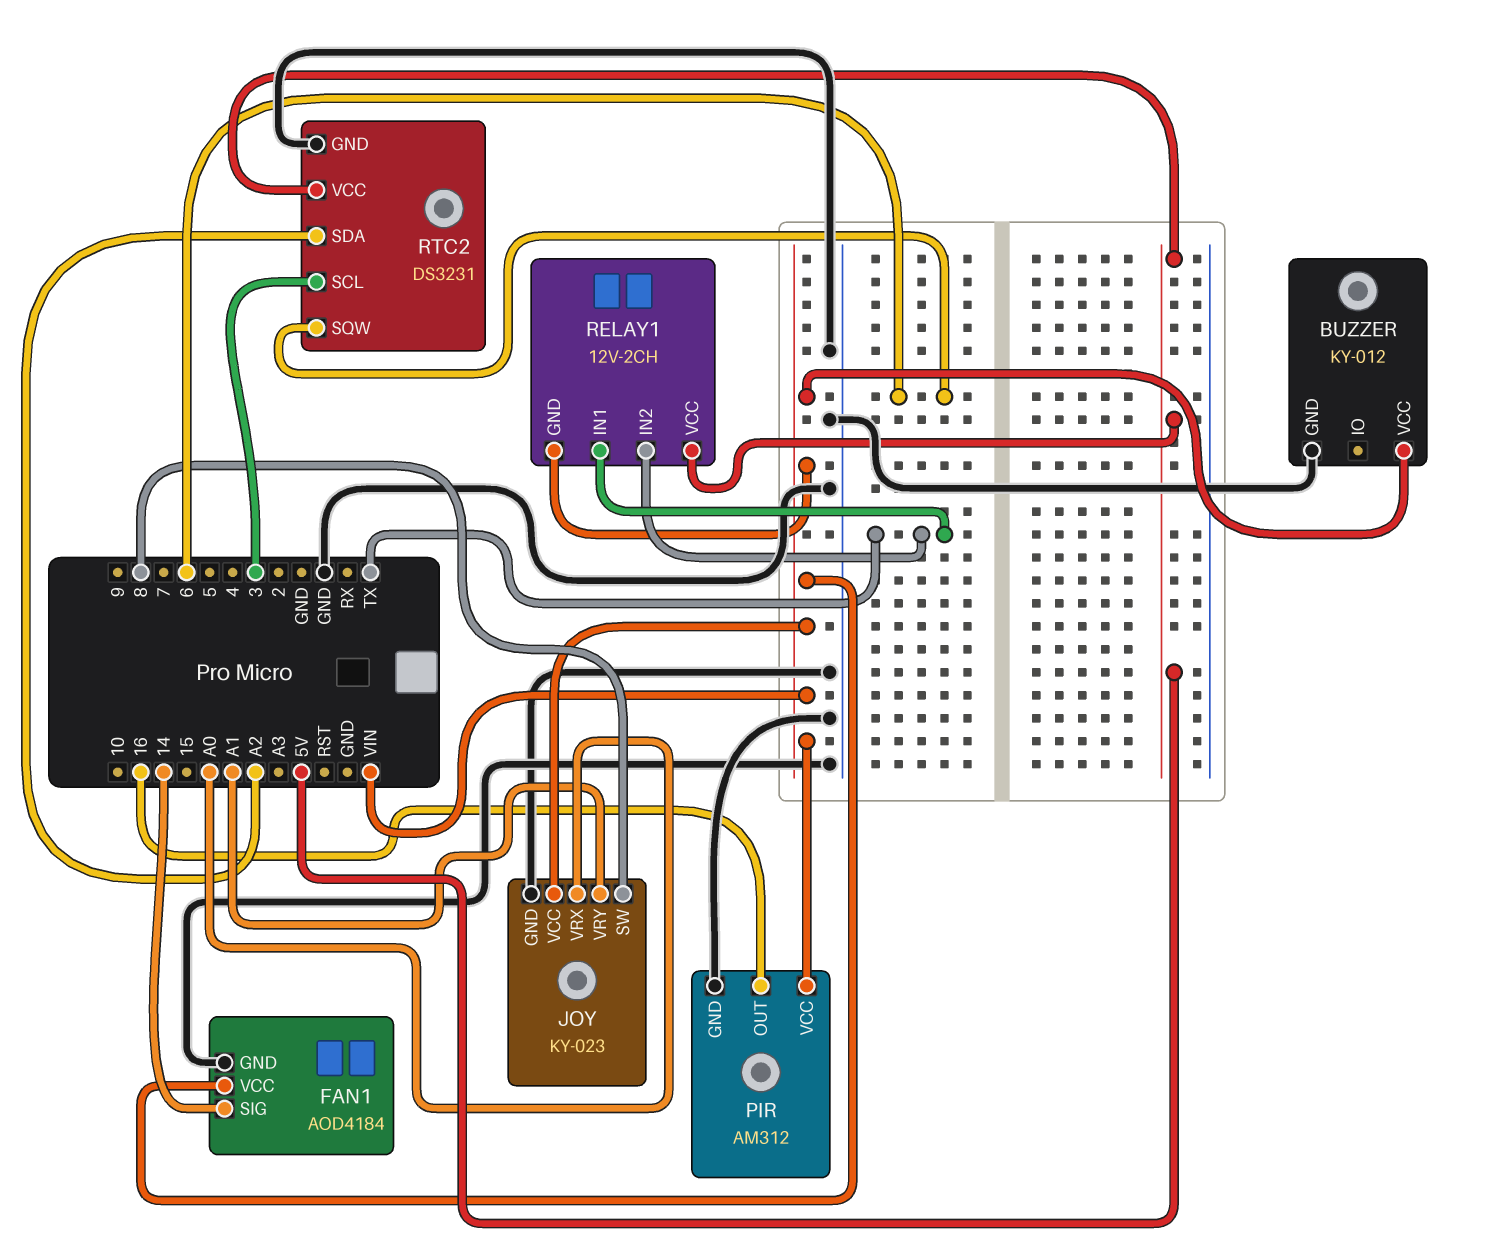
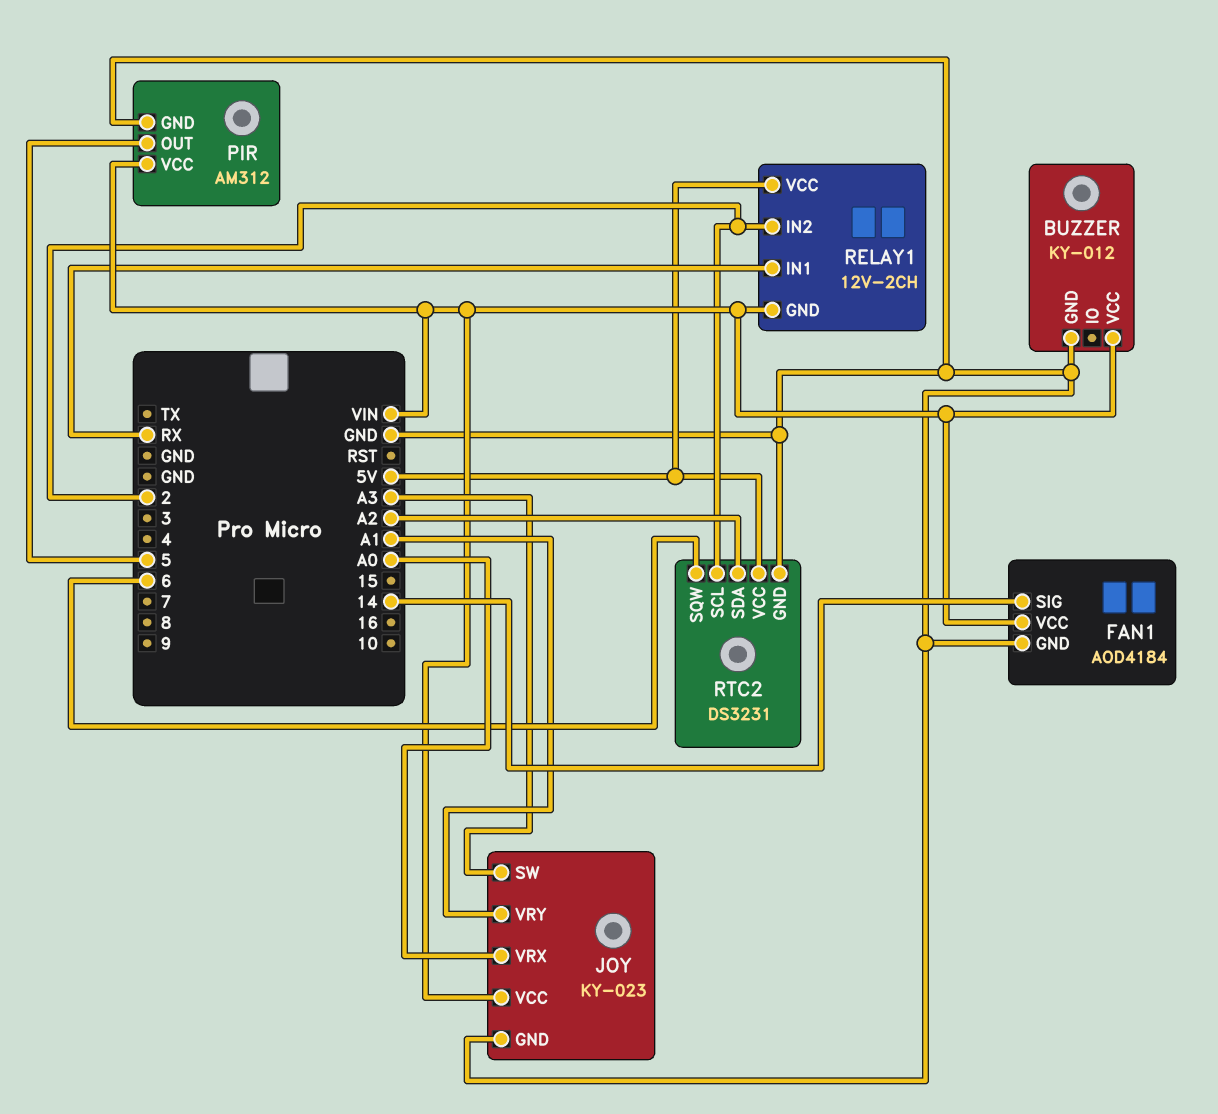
JOY pin SW: 8 -> A3
PIR pin OUT: 16 -> 5
RELAY1 pin IN1: TX -> RX
RELAY1 pin IN2: TX -> 2
RTC2 pin SCL: 3 -> 2

